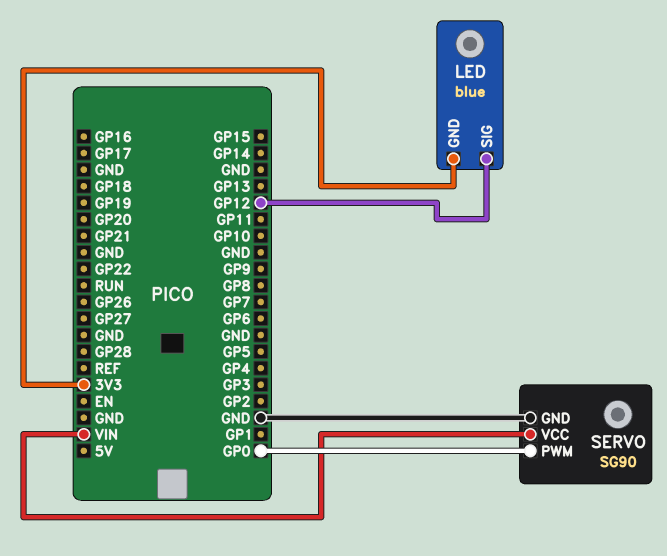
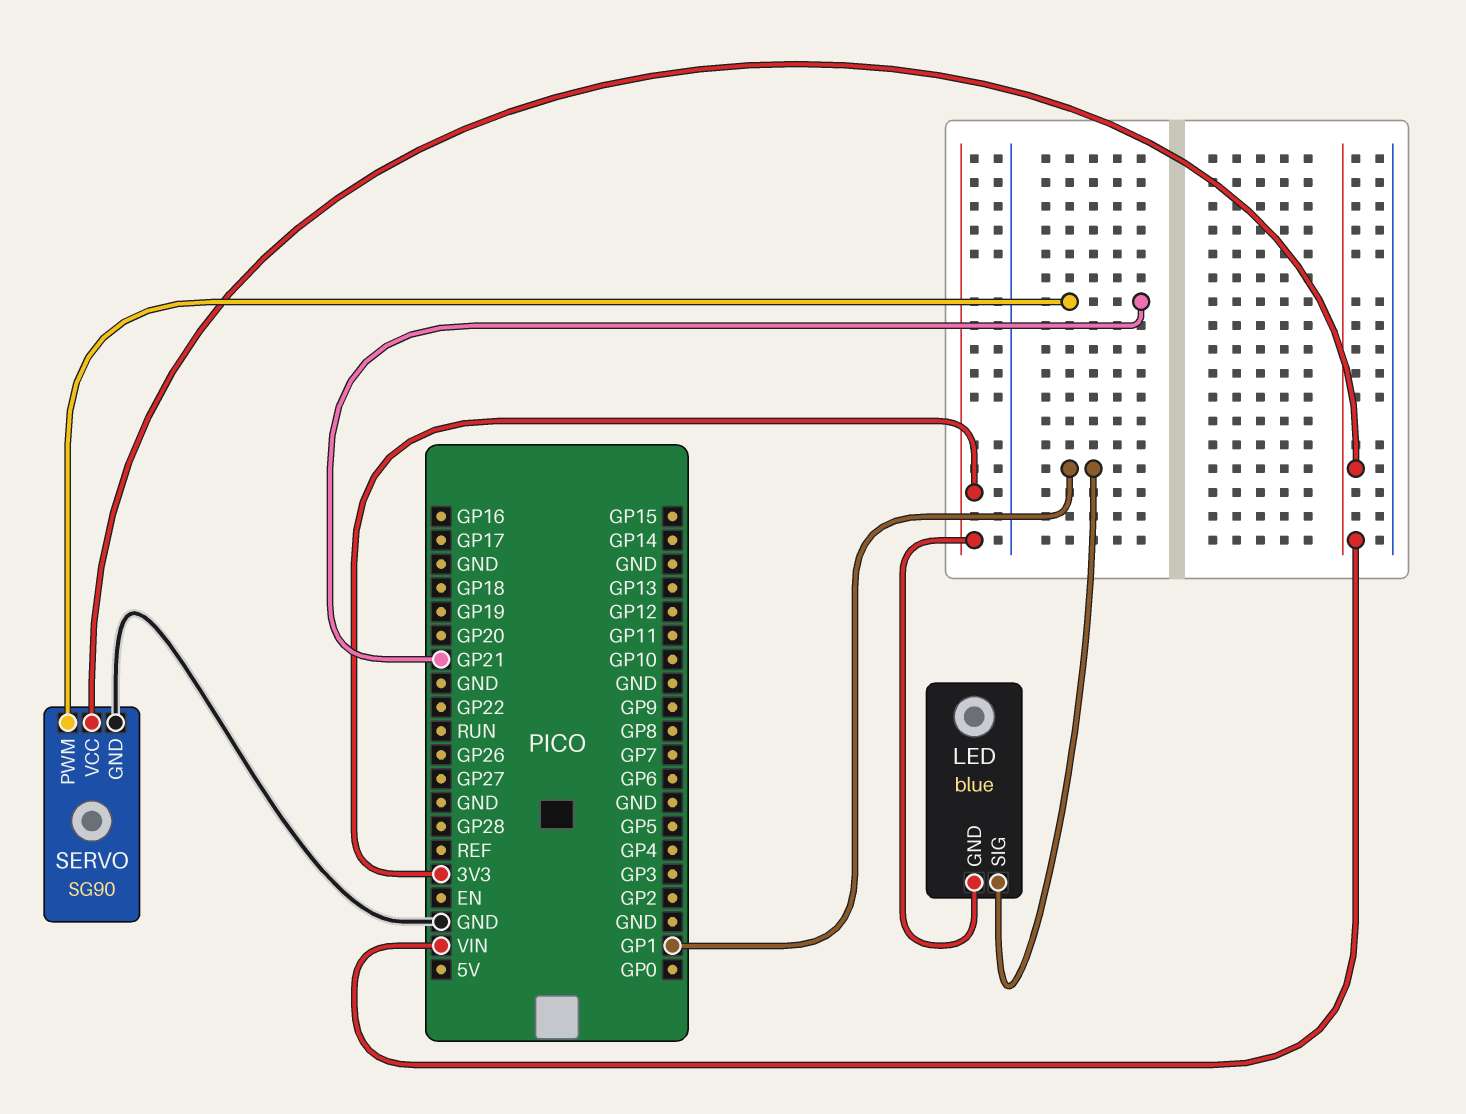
LED pin SIG: GP12 -> GP1
SERVO pin PWM: GP0 -> GP21

